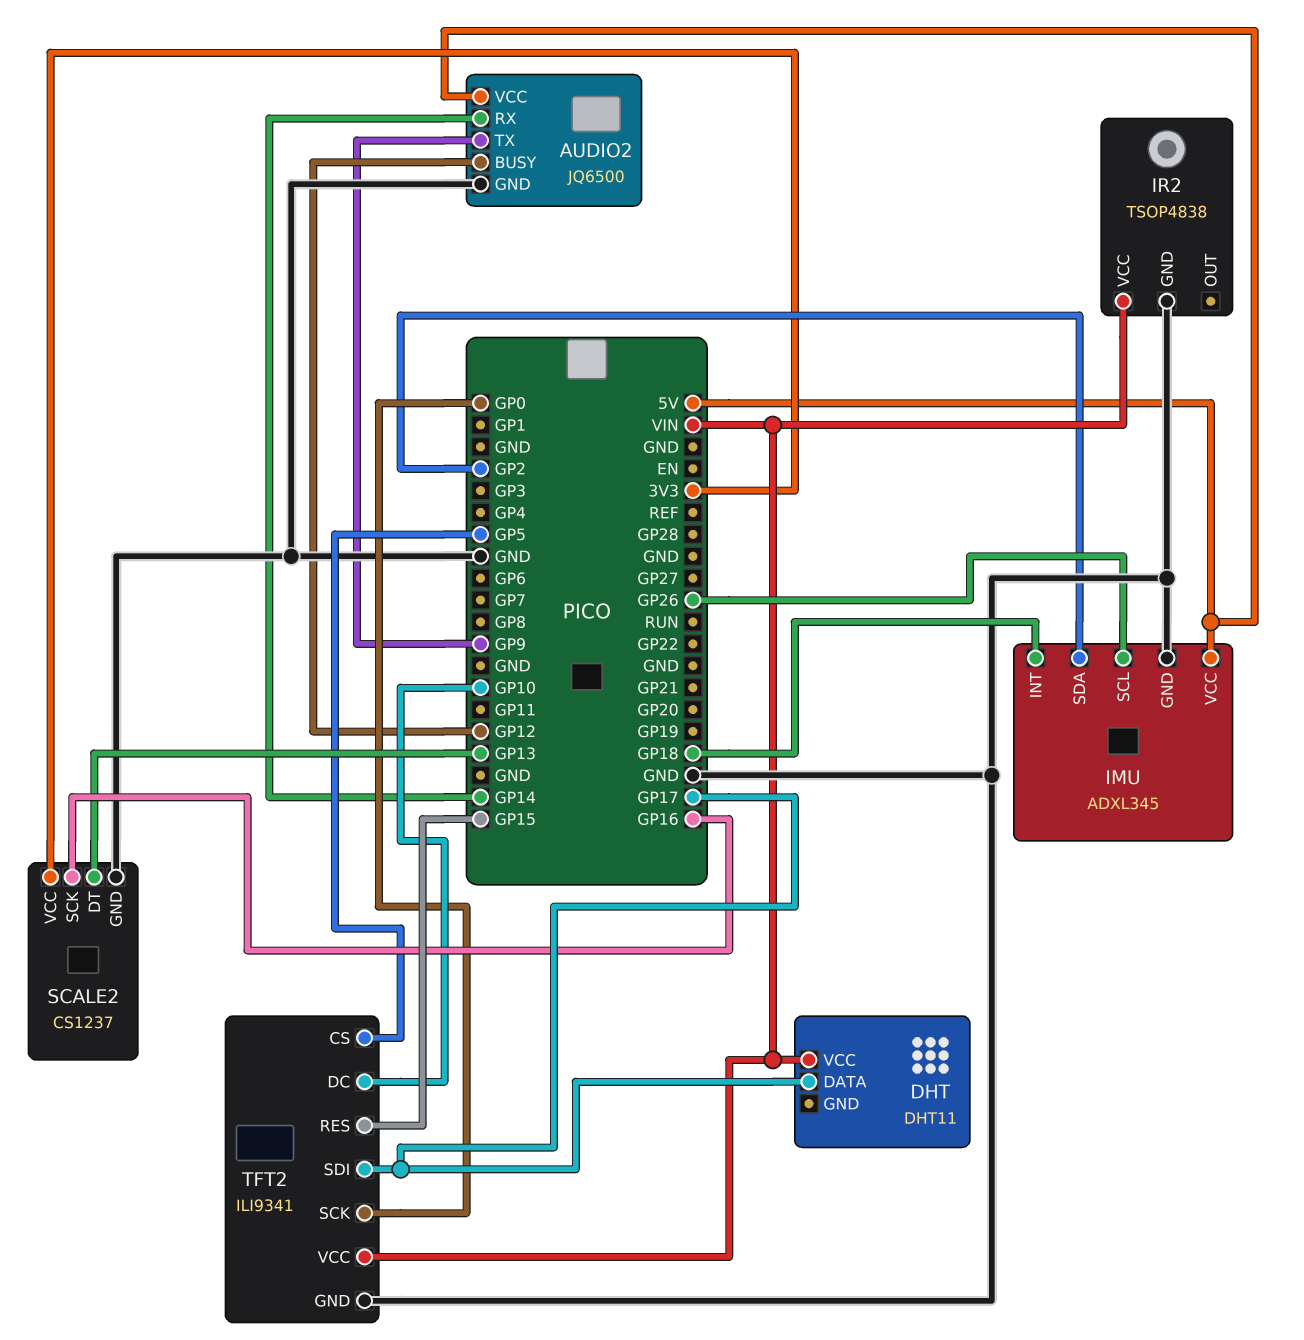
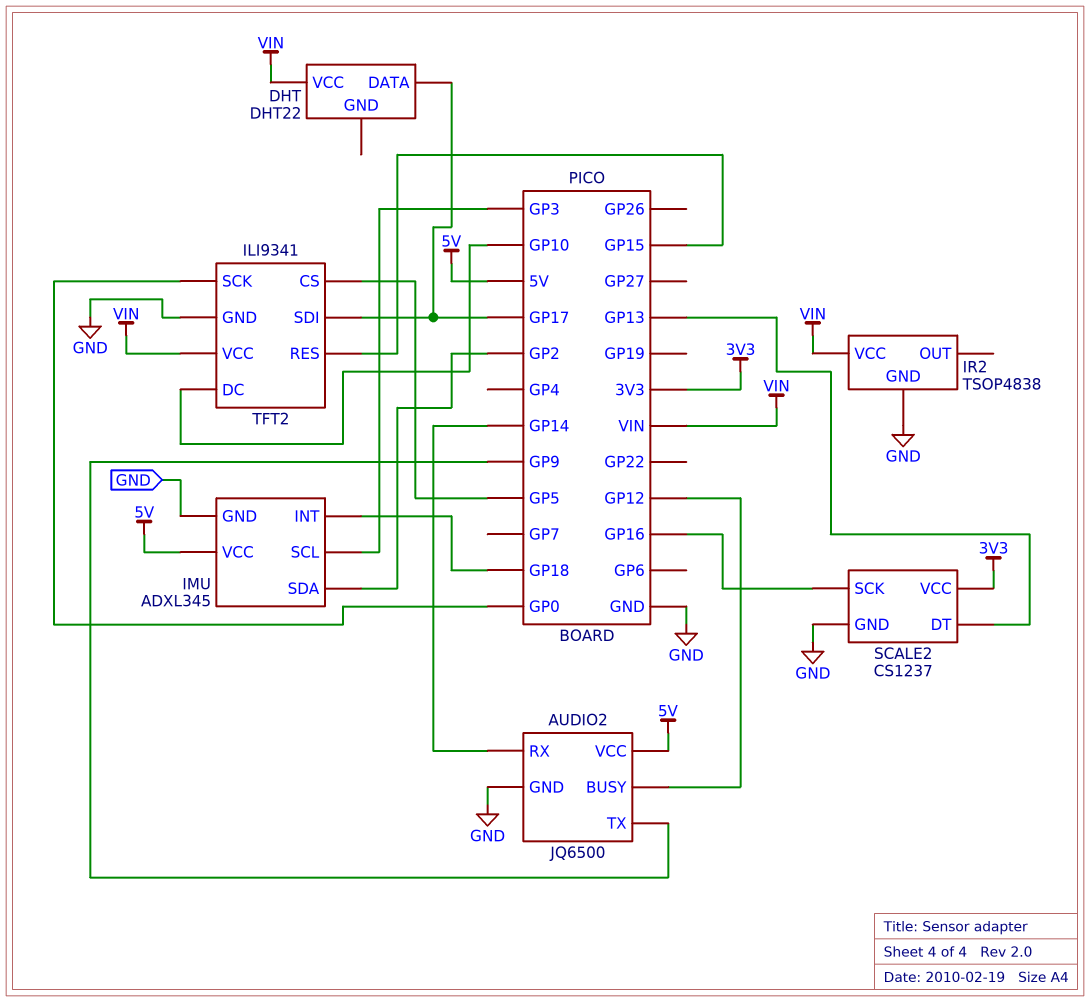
DHT: DHT11 -> DHT22
IMU pin SCL: GP26 -> GP3

